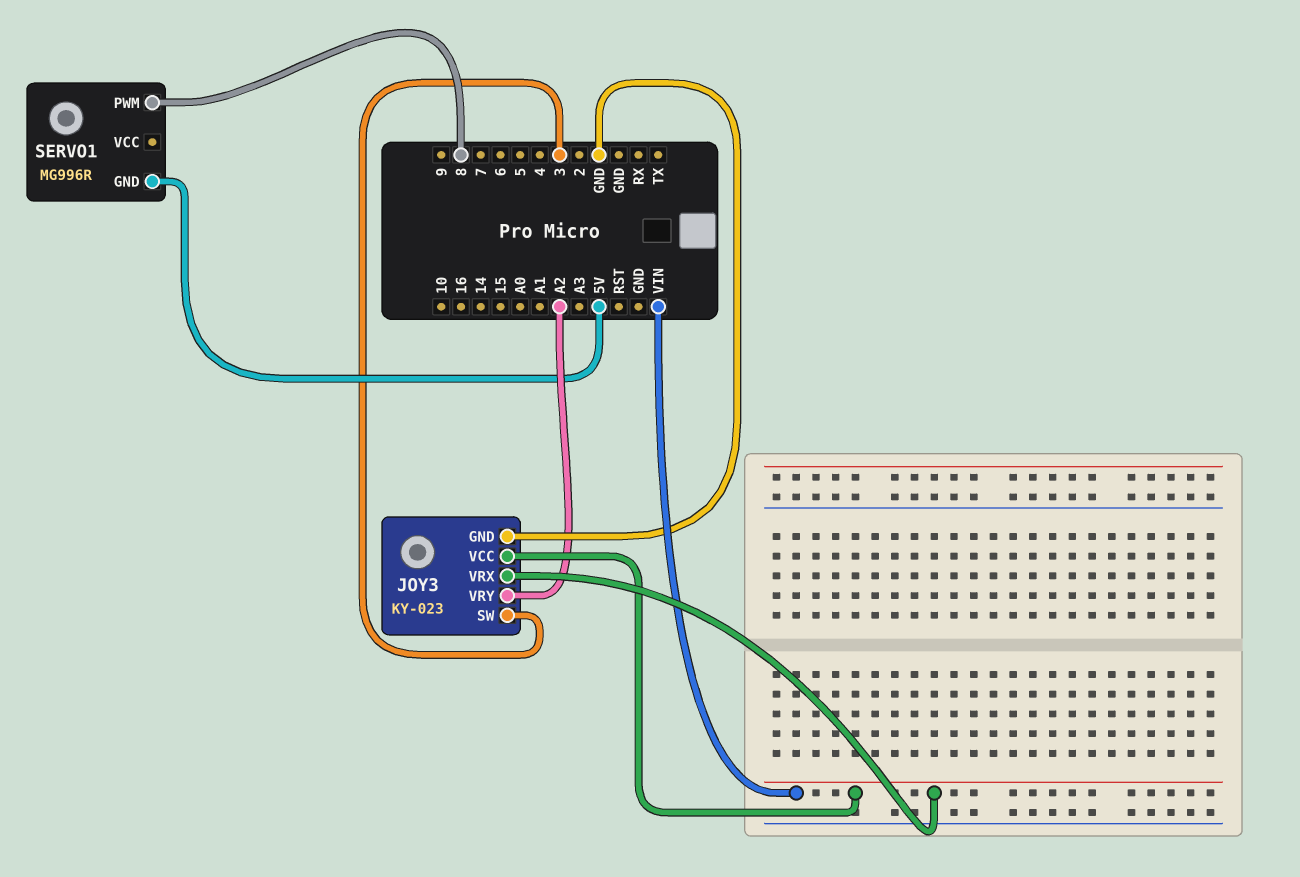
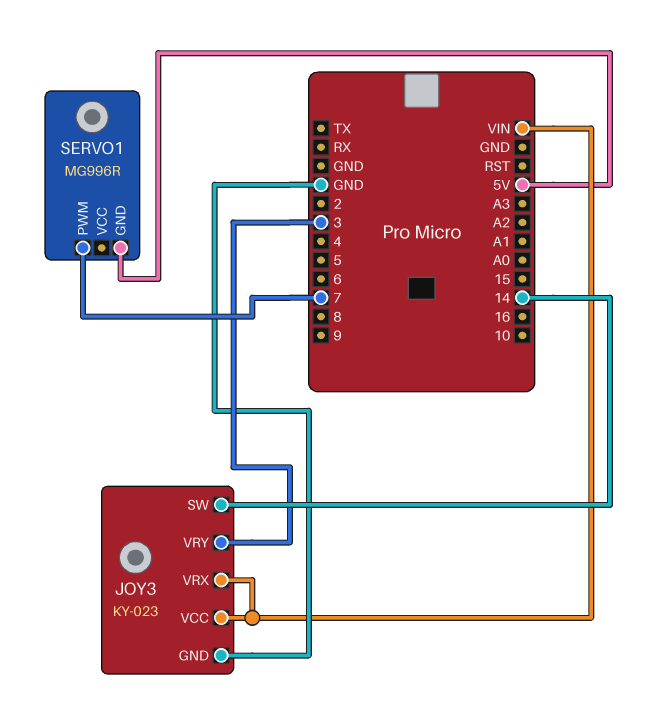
JOY3 pin SW: 3 -> 14
JOY3 pin VRY: A2 -> 3
SERVO1 pin PWM: 8 -> 7

